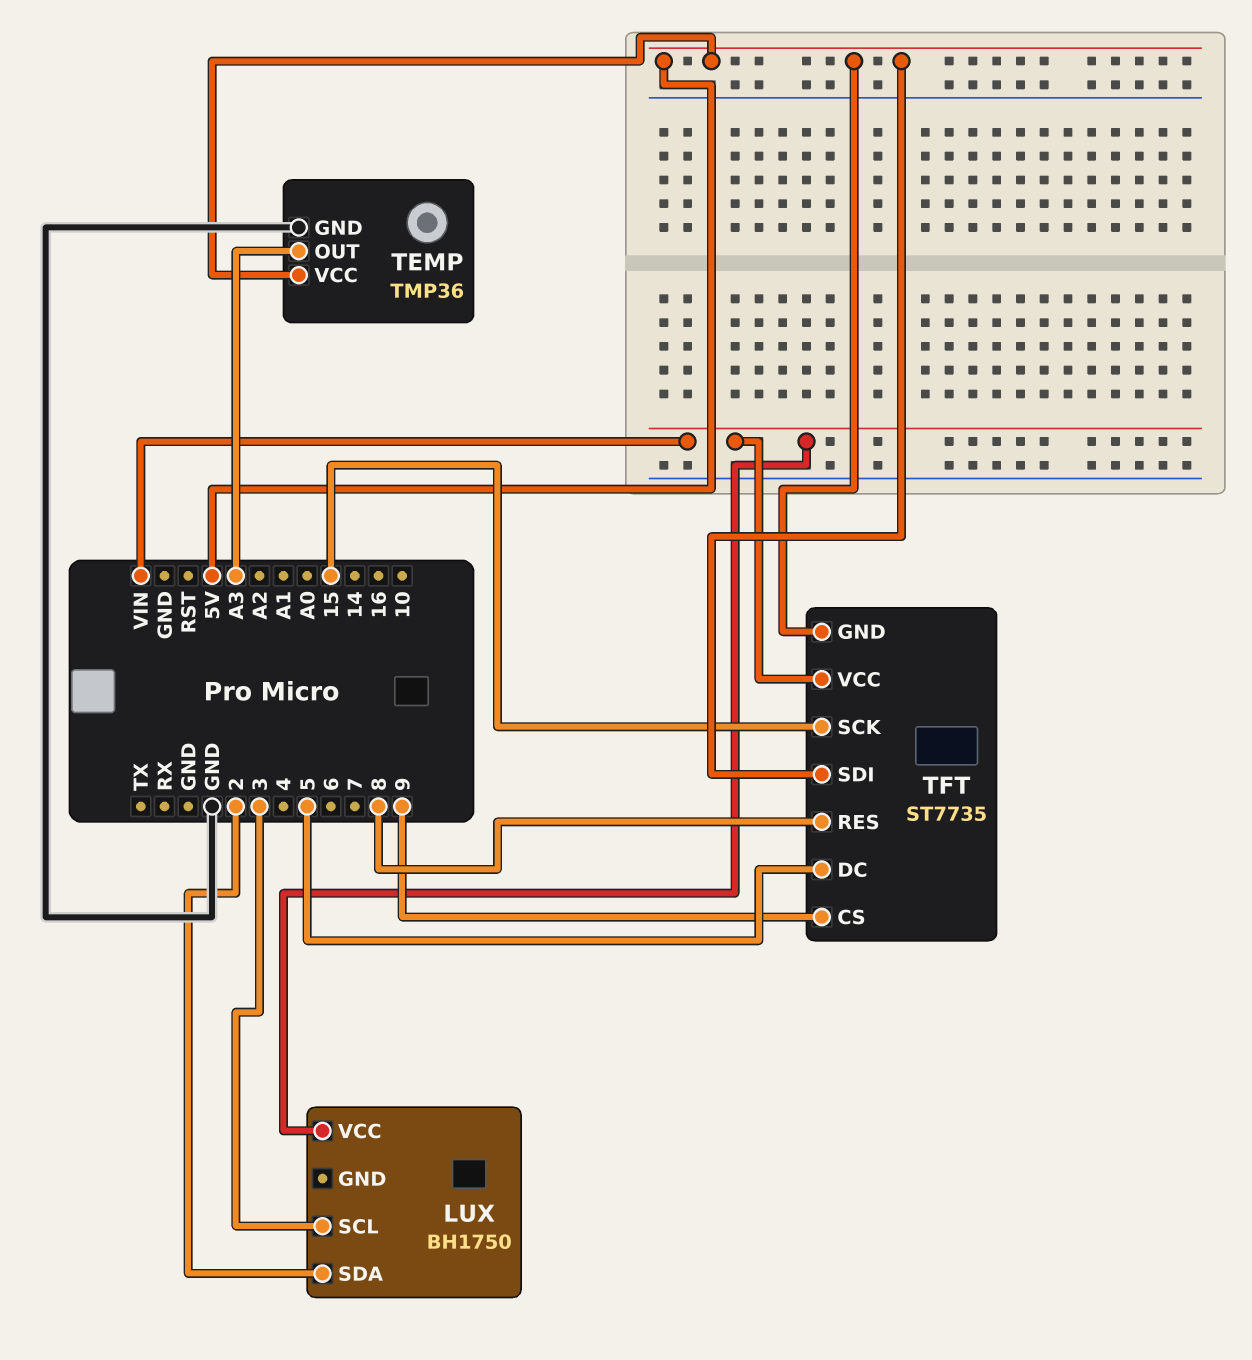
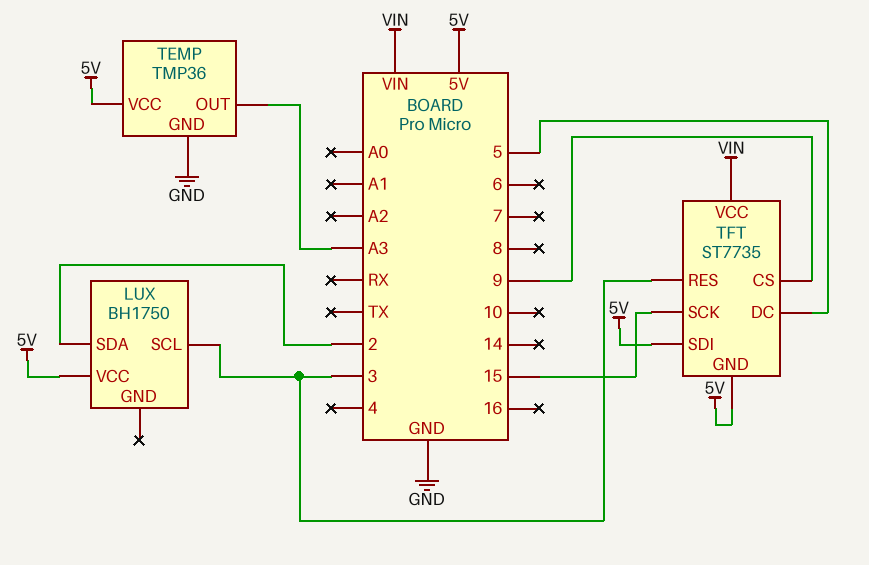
LUX pin VCC: VIN -> 5V
TFT pin RES: 8 -> 3

